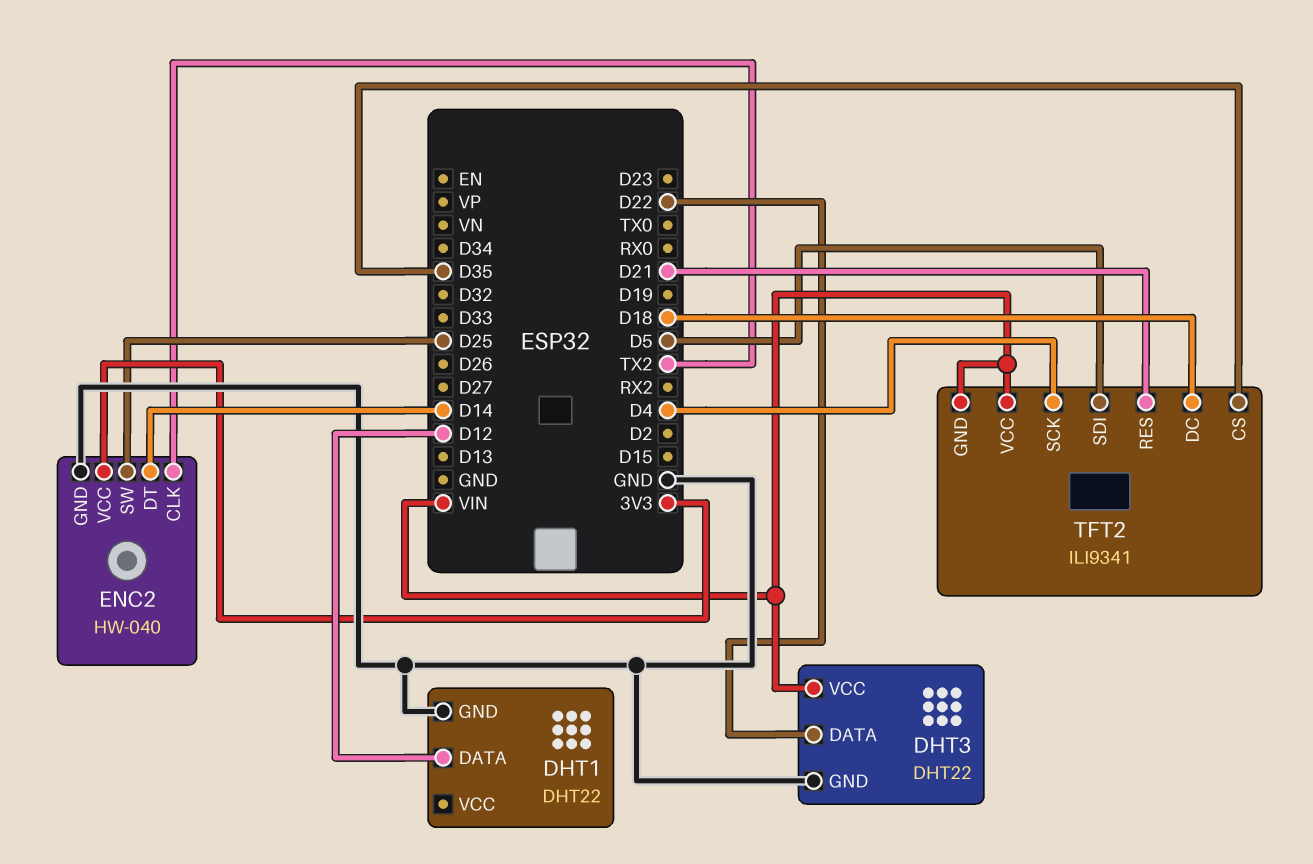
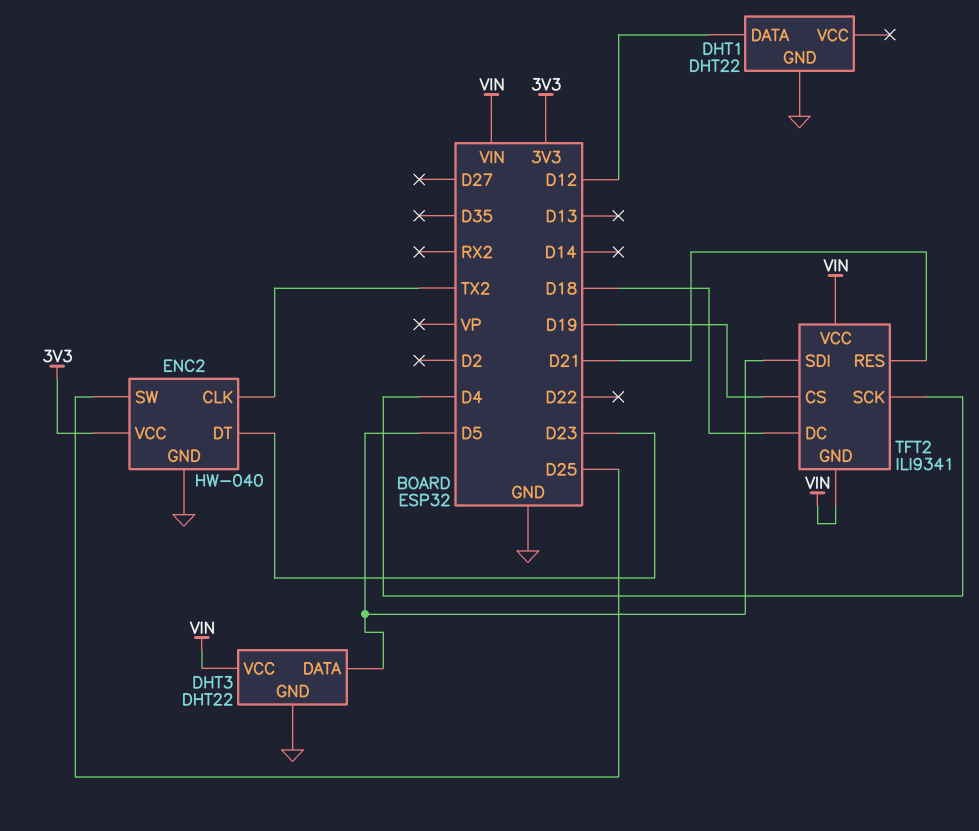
DHT3 pin DATA: D22 -> D5
ENC2 pin DT: D14 -> D23
TFT2 pin CS: D35 -> D19

